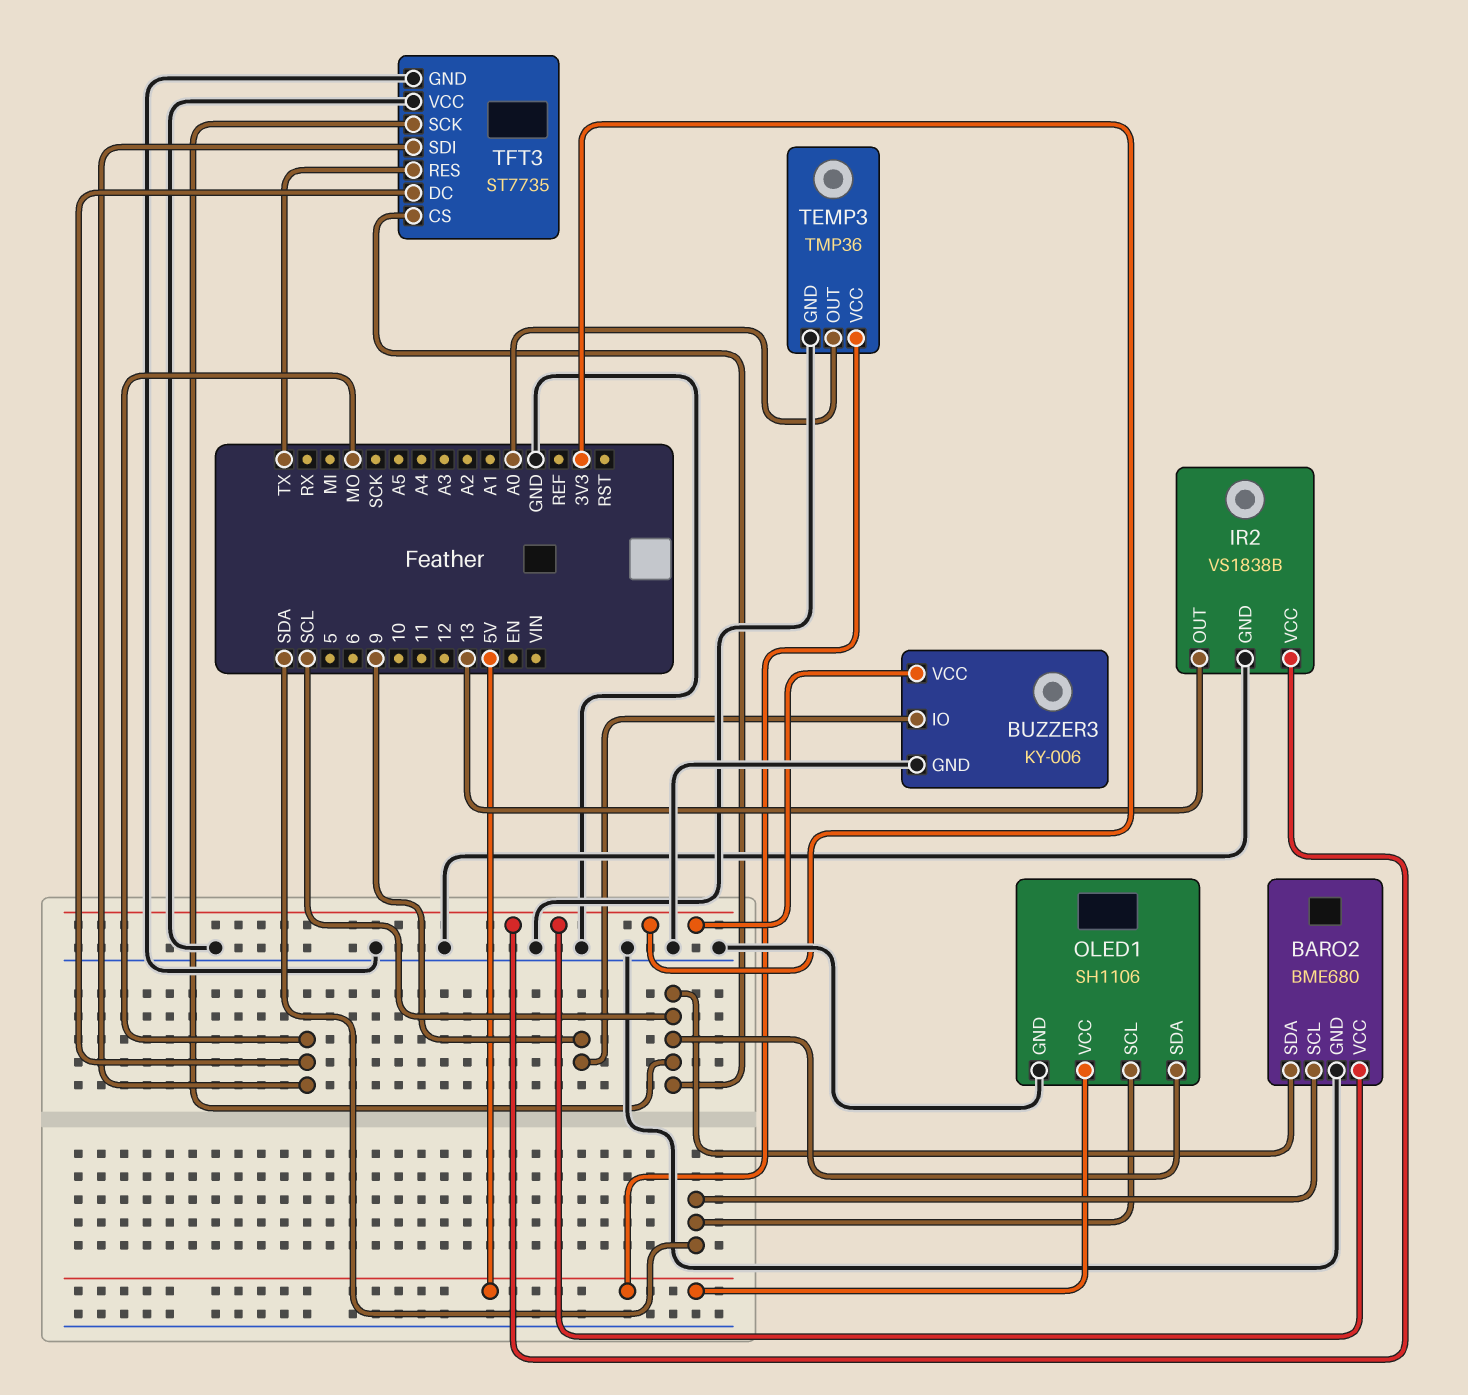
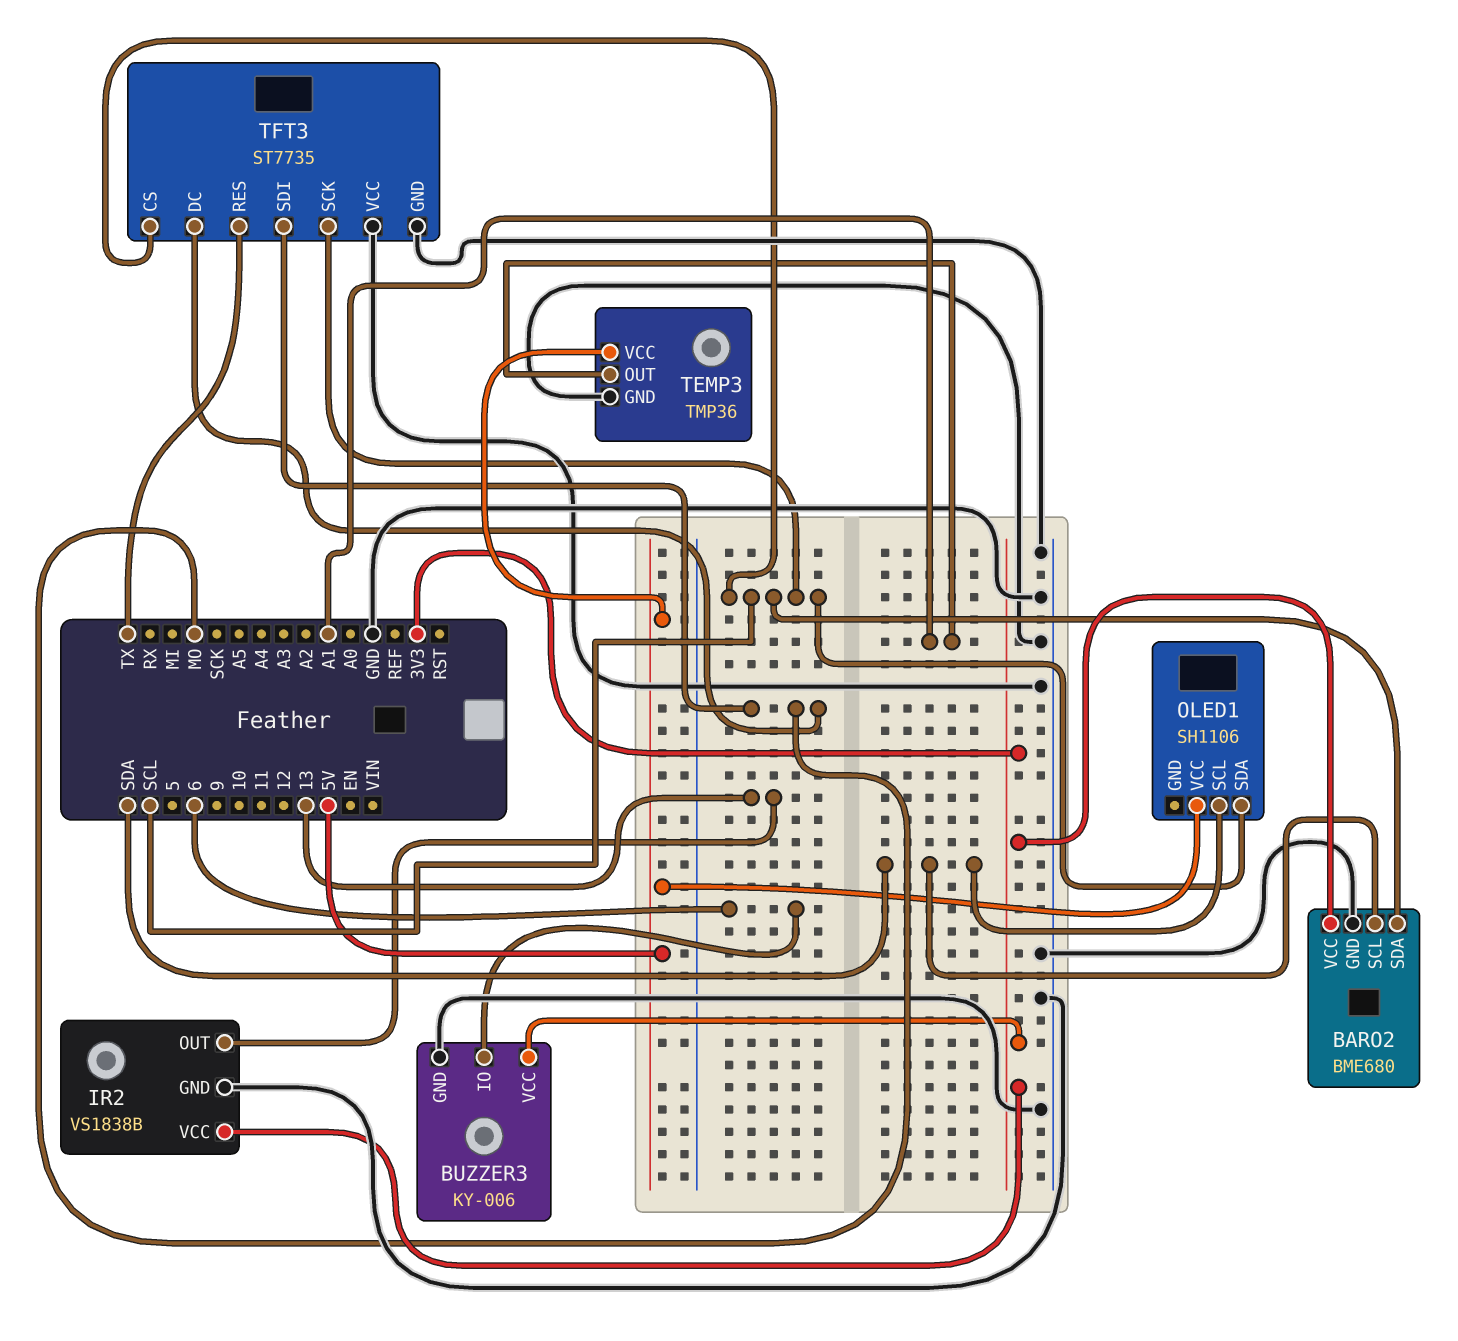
BUZZER3 pin IO: 9 -> 6
OLED1 pin GND: GND -> none
TEMP3 pin OUT: A0 -> A1

